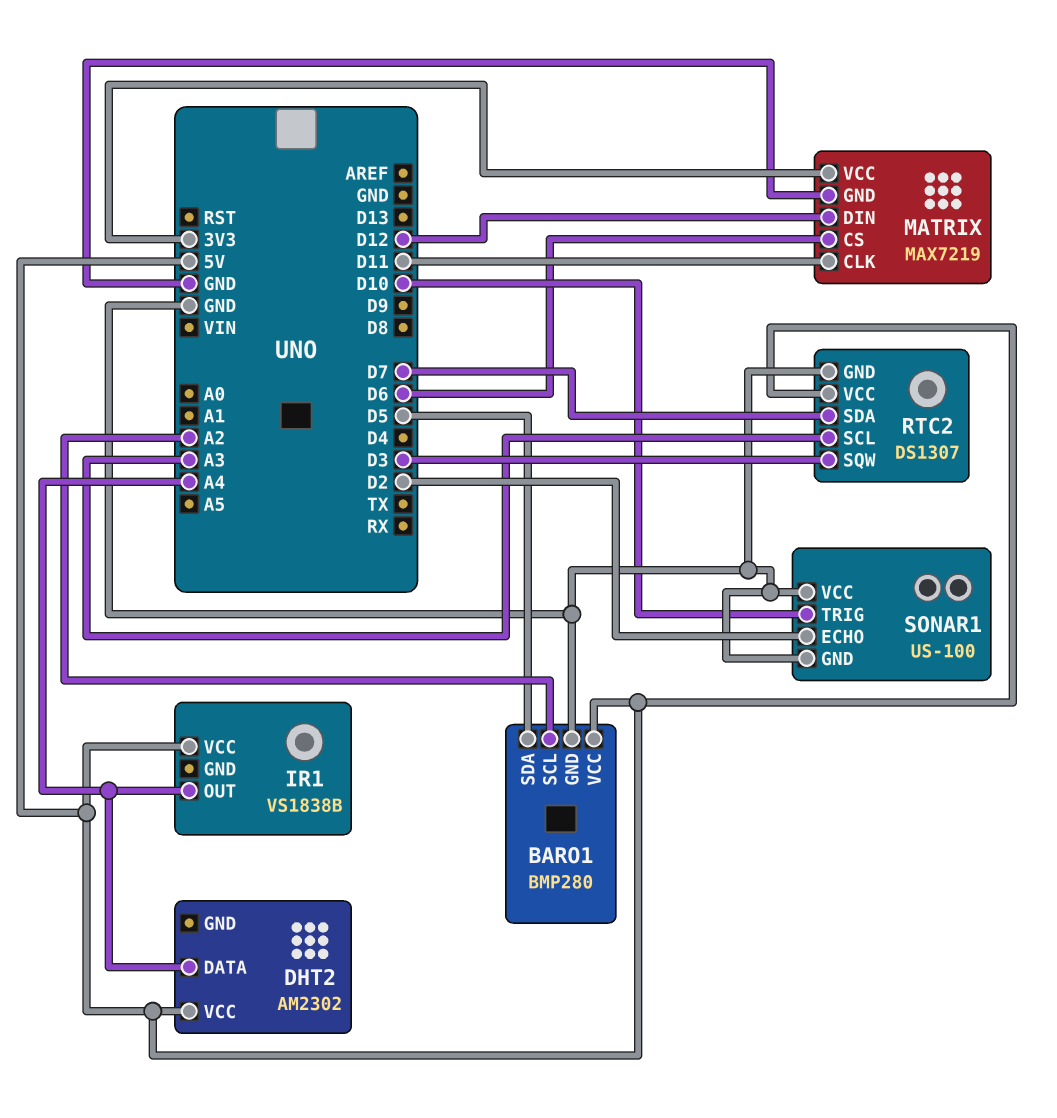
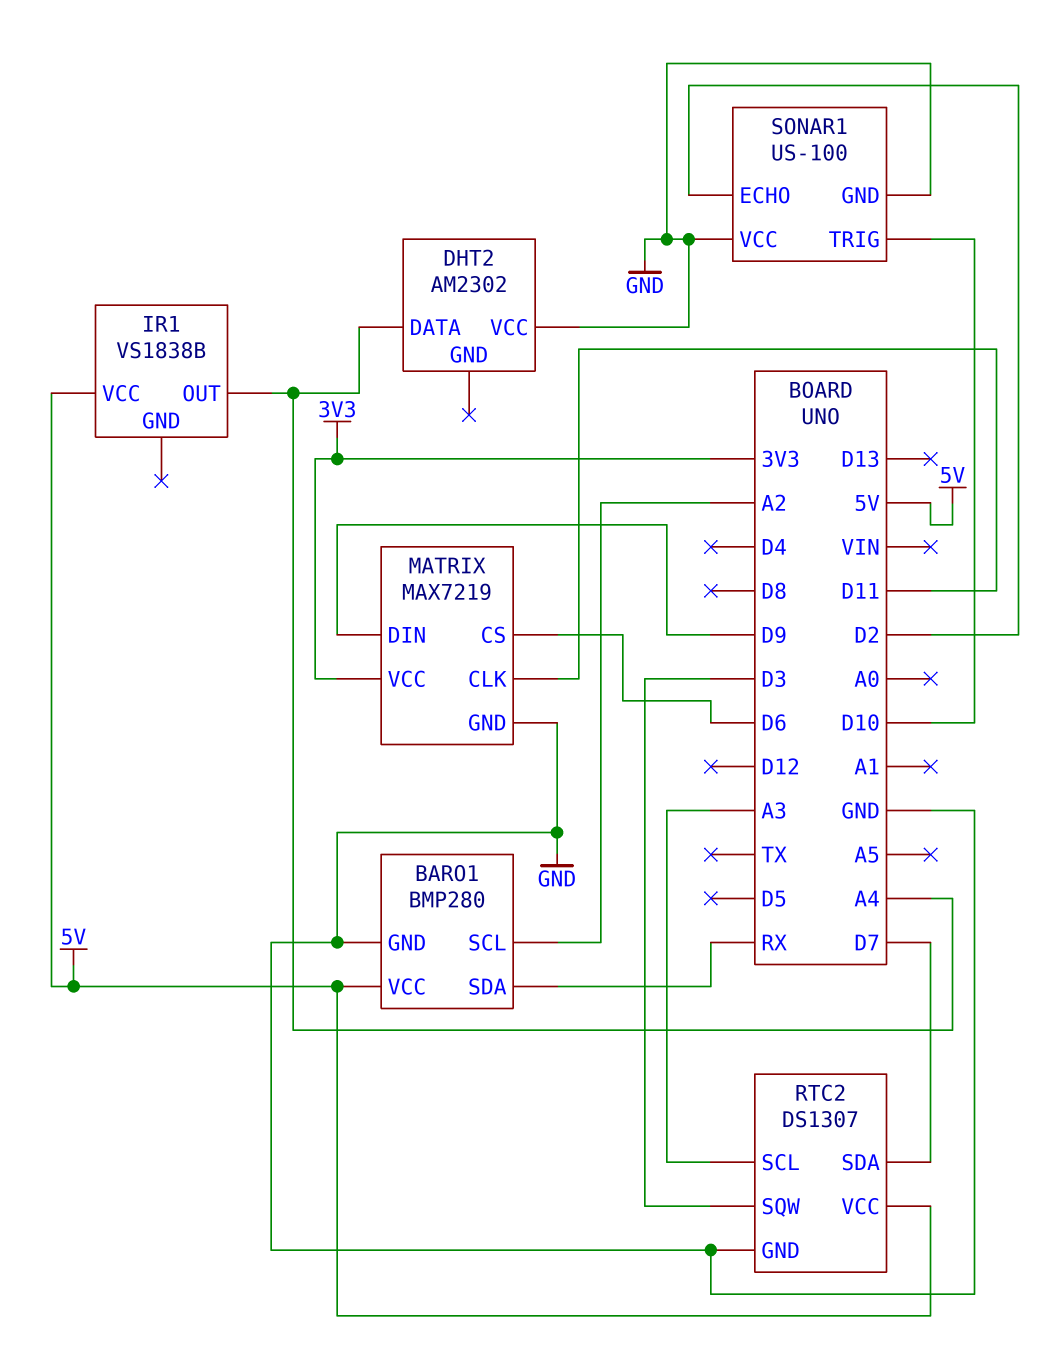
BARO1 pin SDA: D5 -> RX
DHT2 pin VCC: 5V -> GND
MATRIX pin DIN: D12 -> D9

